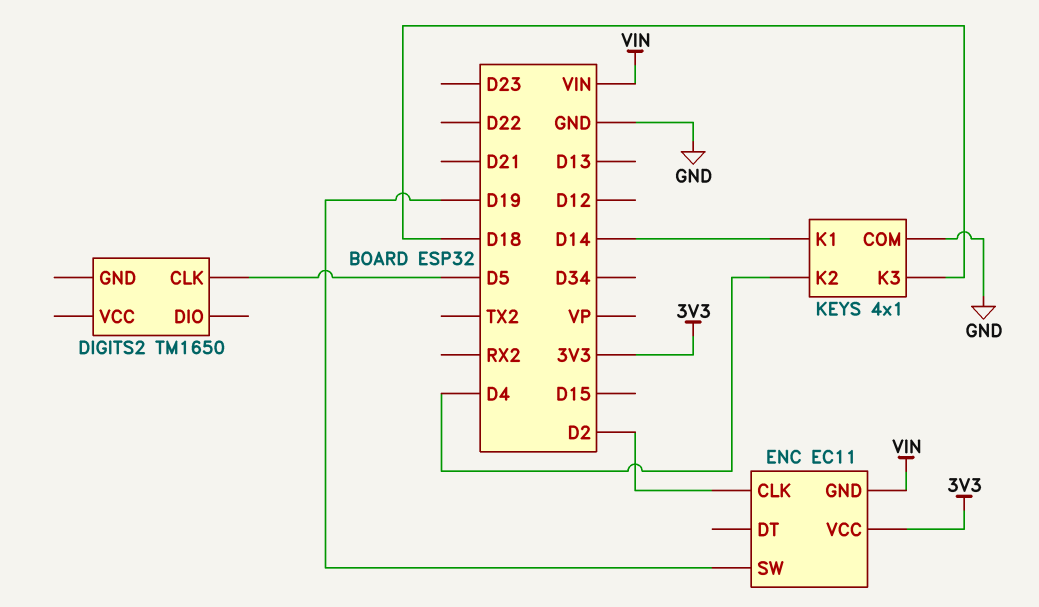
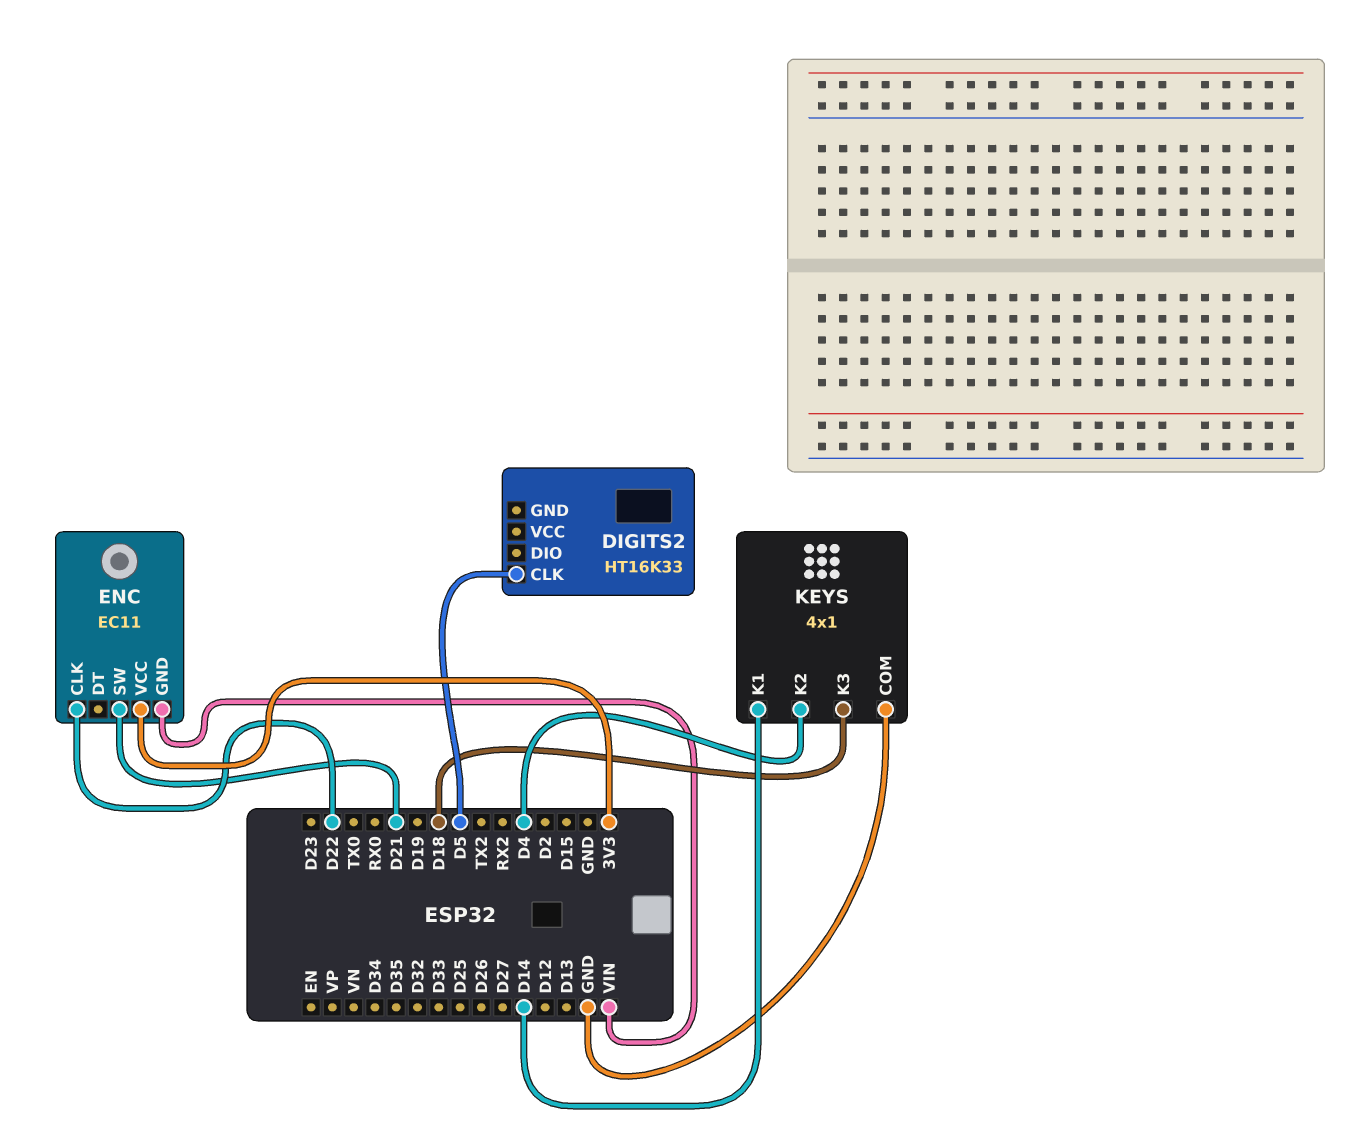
DIGITS2: TM1650 -> HT16K33
ENC pin CLK: D2 -> D22
ENC pin SW: D19 -> D21

